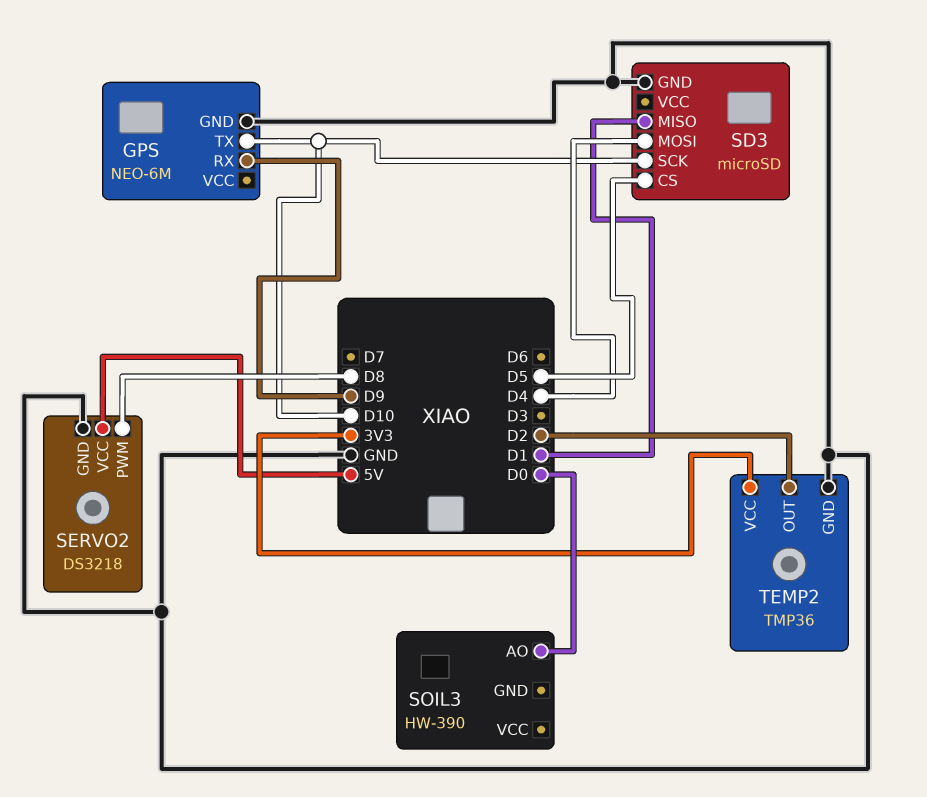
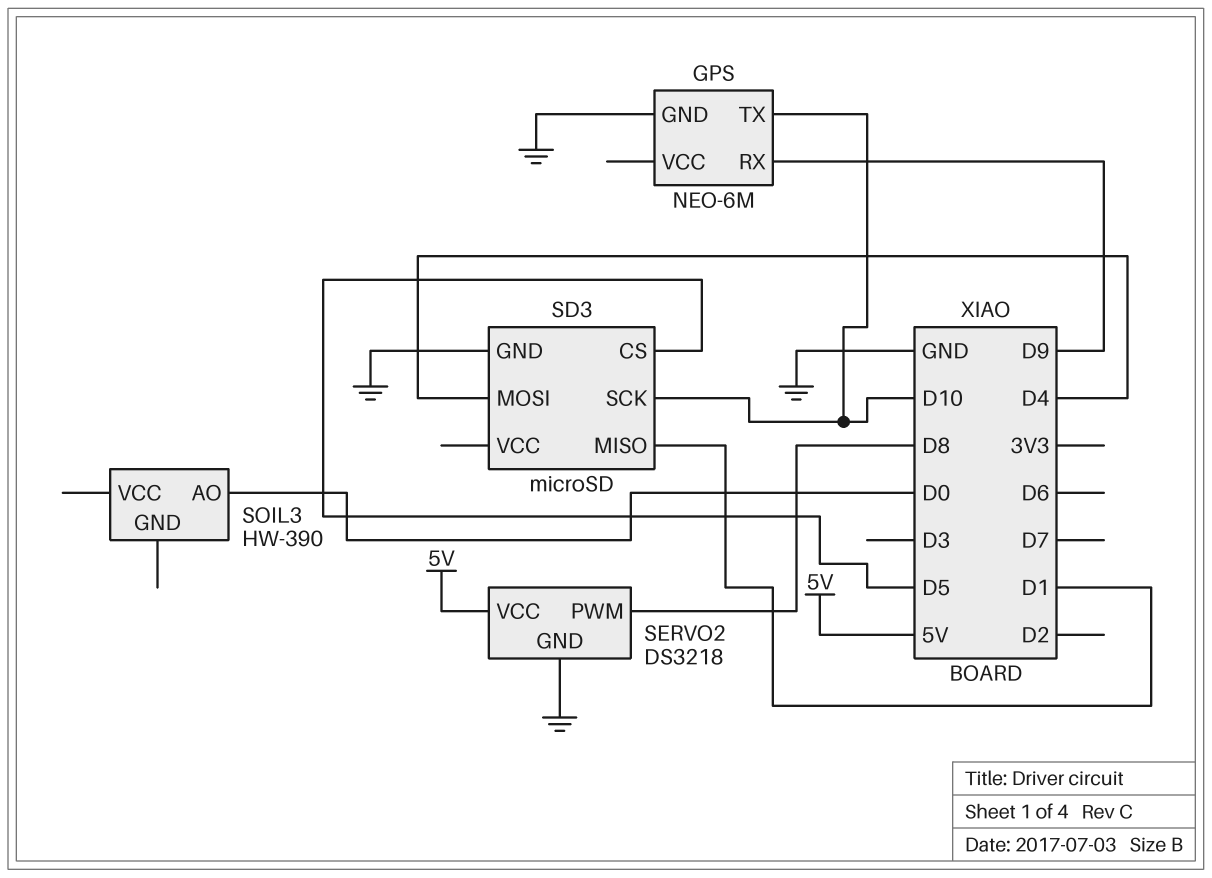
TEMP2: TMP36 -> none
TEMP2 pin GND: GND -> none
TEMP2 pin OUT: D2 -> none
TEMP2 pin VCC: 3V3 -> none

